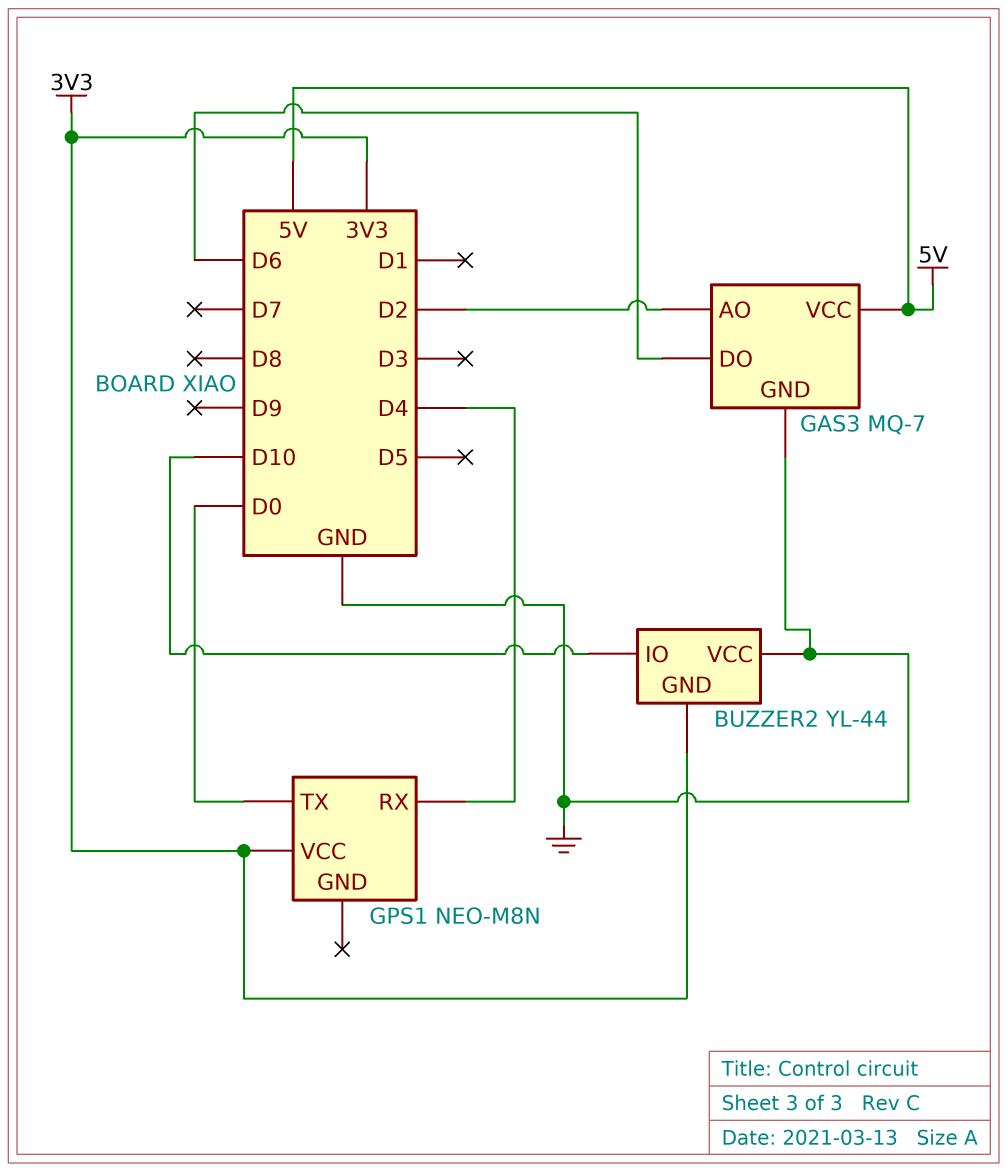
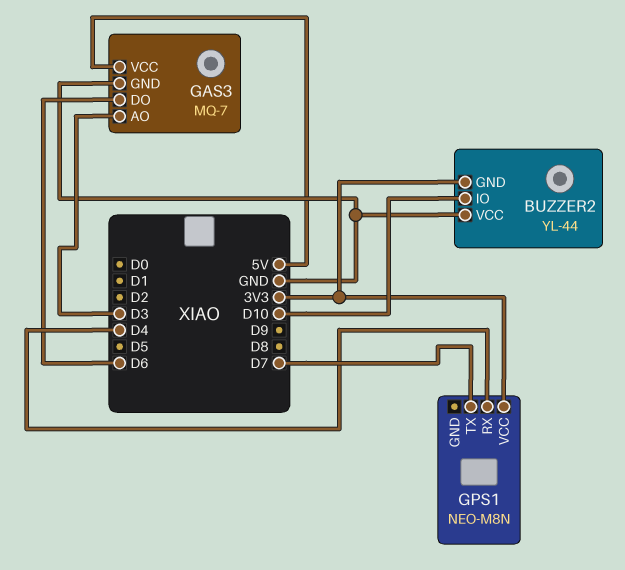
GAS3 pin AO: D2 -> D3
GPS1 pin TX: D0 -> D7

